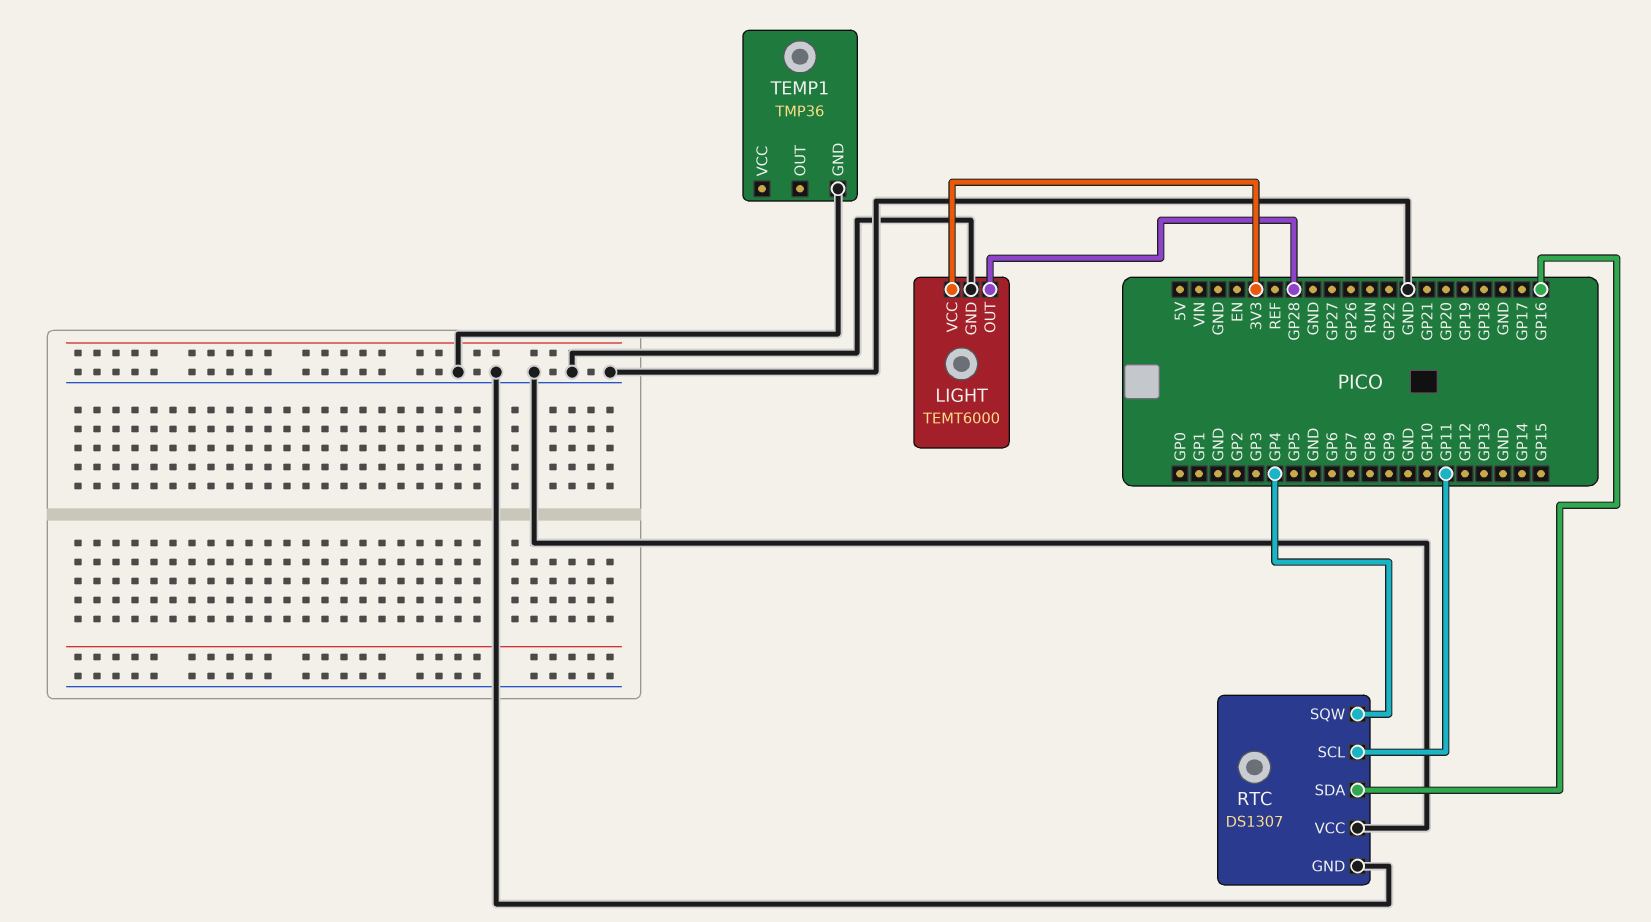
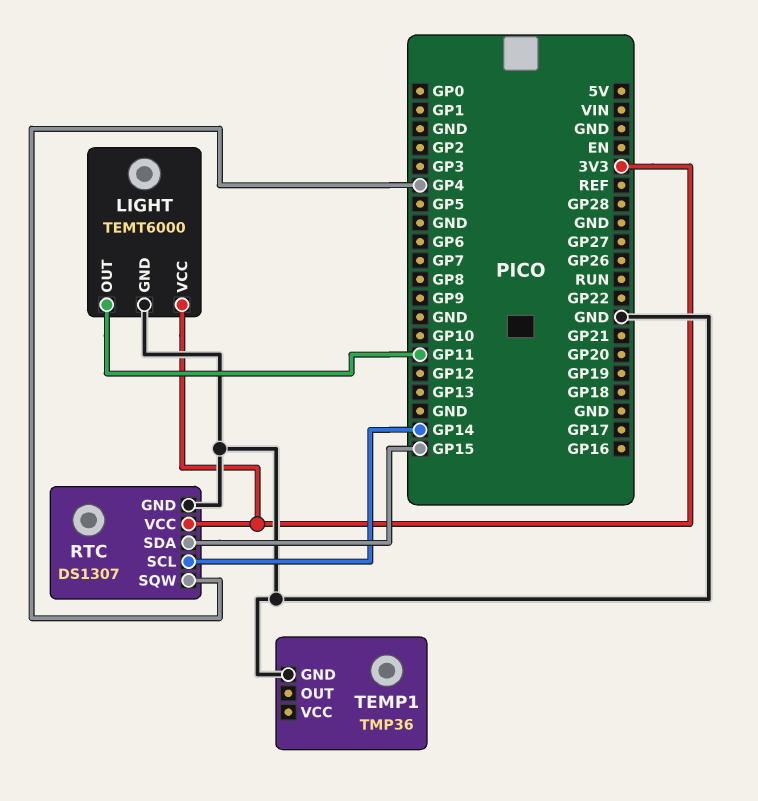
LIGHT pin OUT: GP28 -> GP11
RTC pin SCL: GP11 -> GP14
RTC pin SDA: GP16 -> GP15
RTC pin VCC: GND -> 3V3

